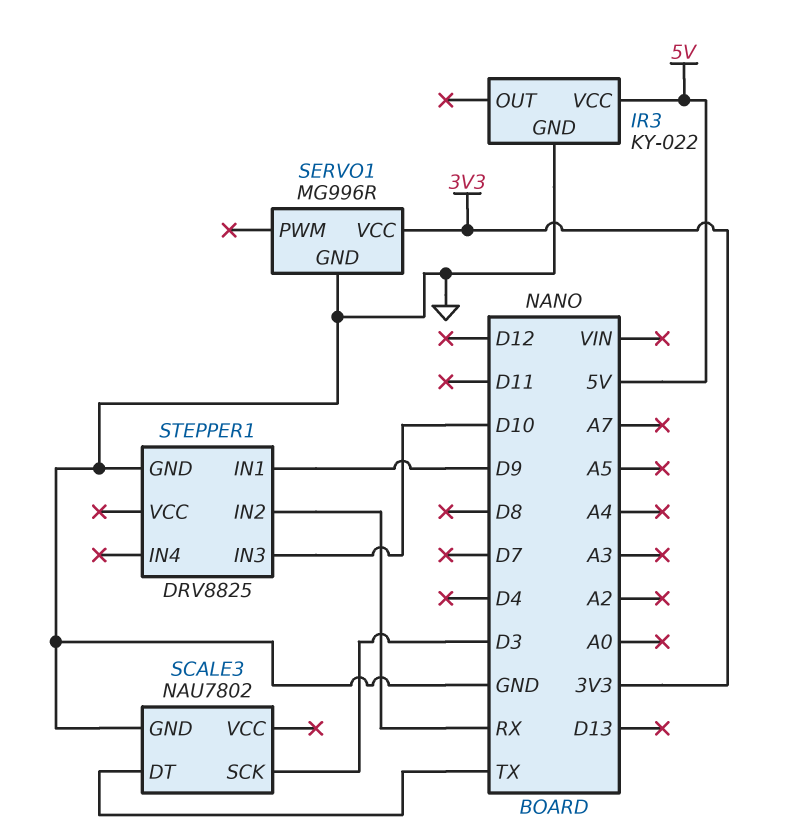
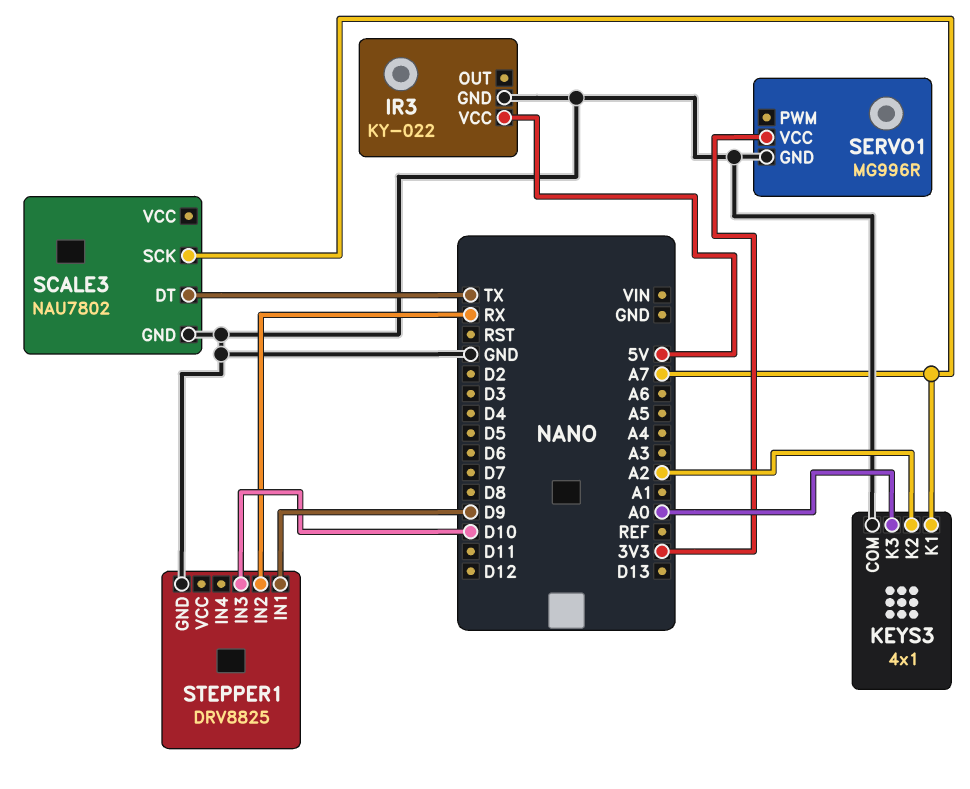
KEYS3: none -> 4x1
KEYS3 pin COM: none -> GND
KEYS3 pin K1: none -> A7
KEYS3 pin K2: none -> A2
KEYS3 pin K3: none -> A0
SCALE3 pin SCK: D3 -> A7

